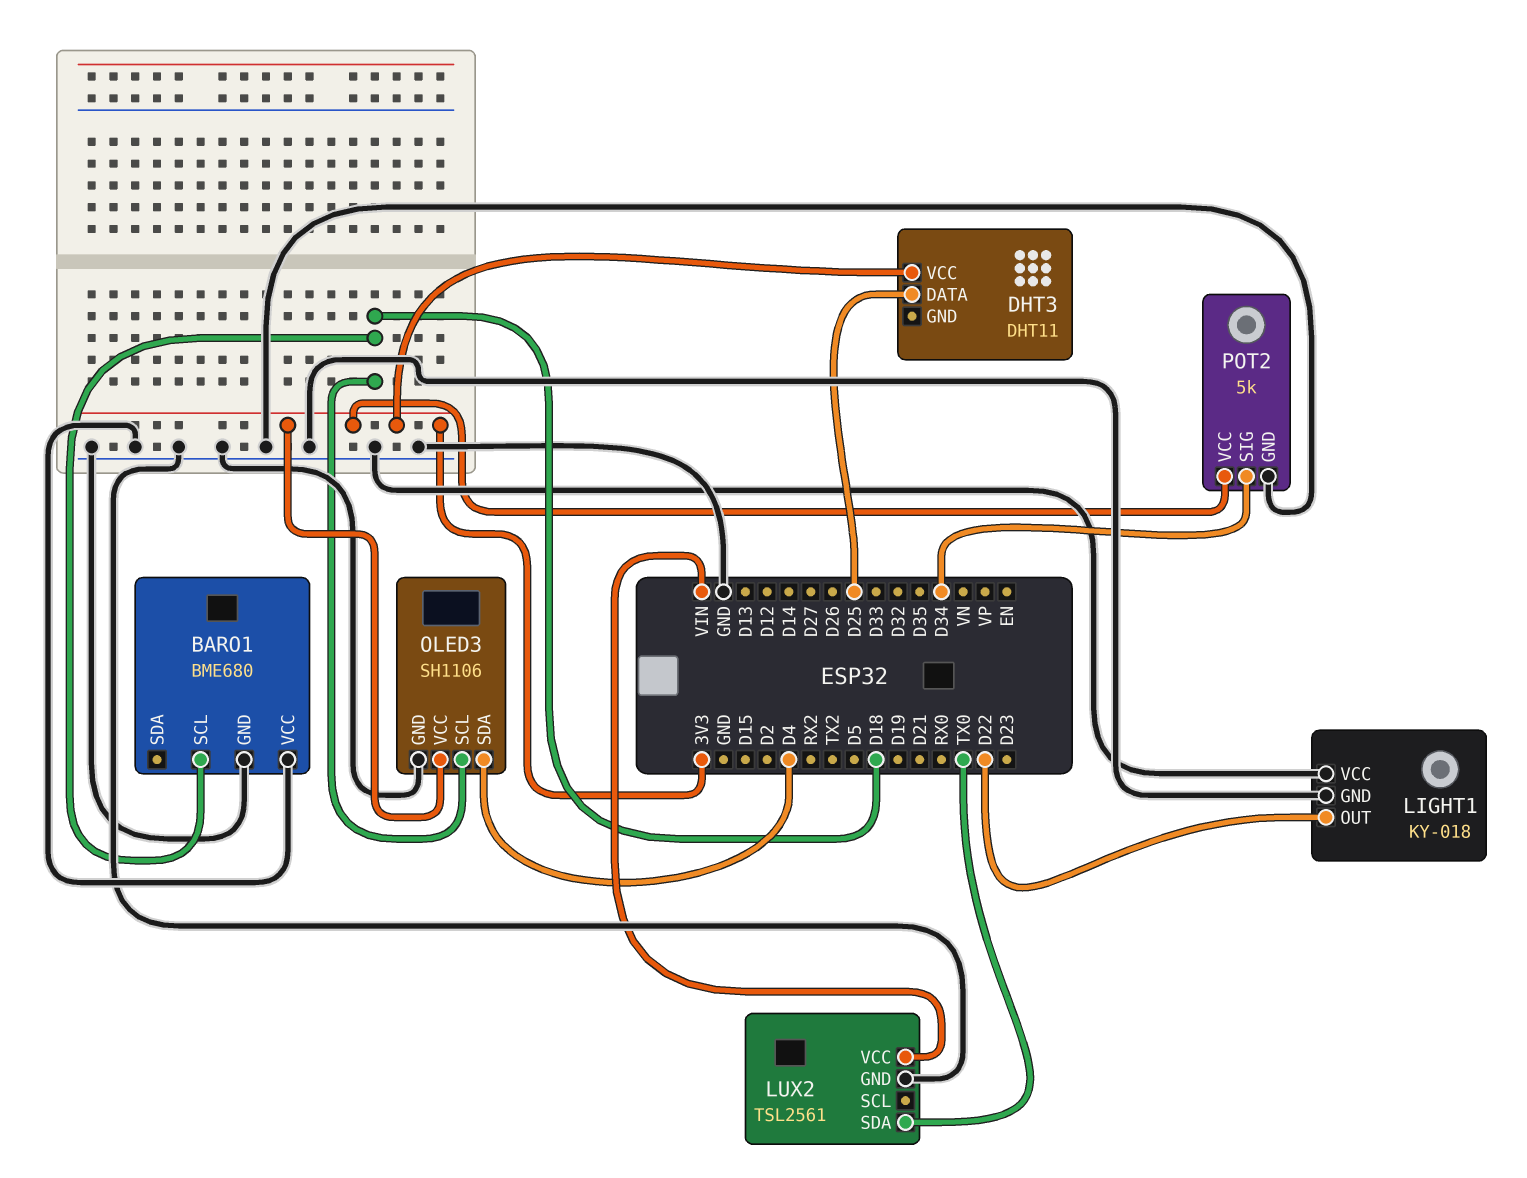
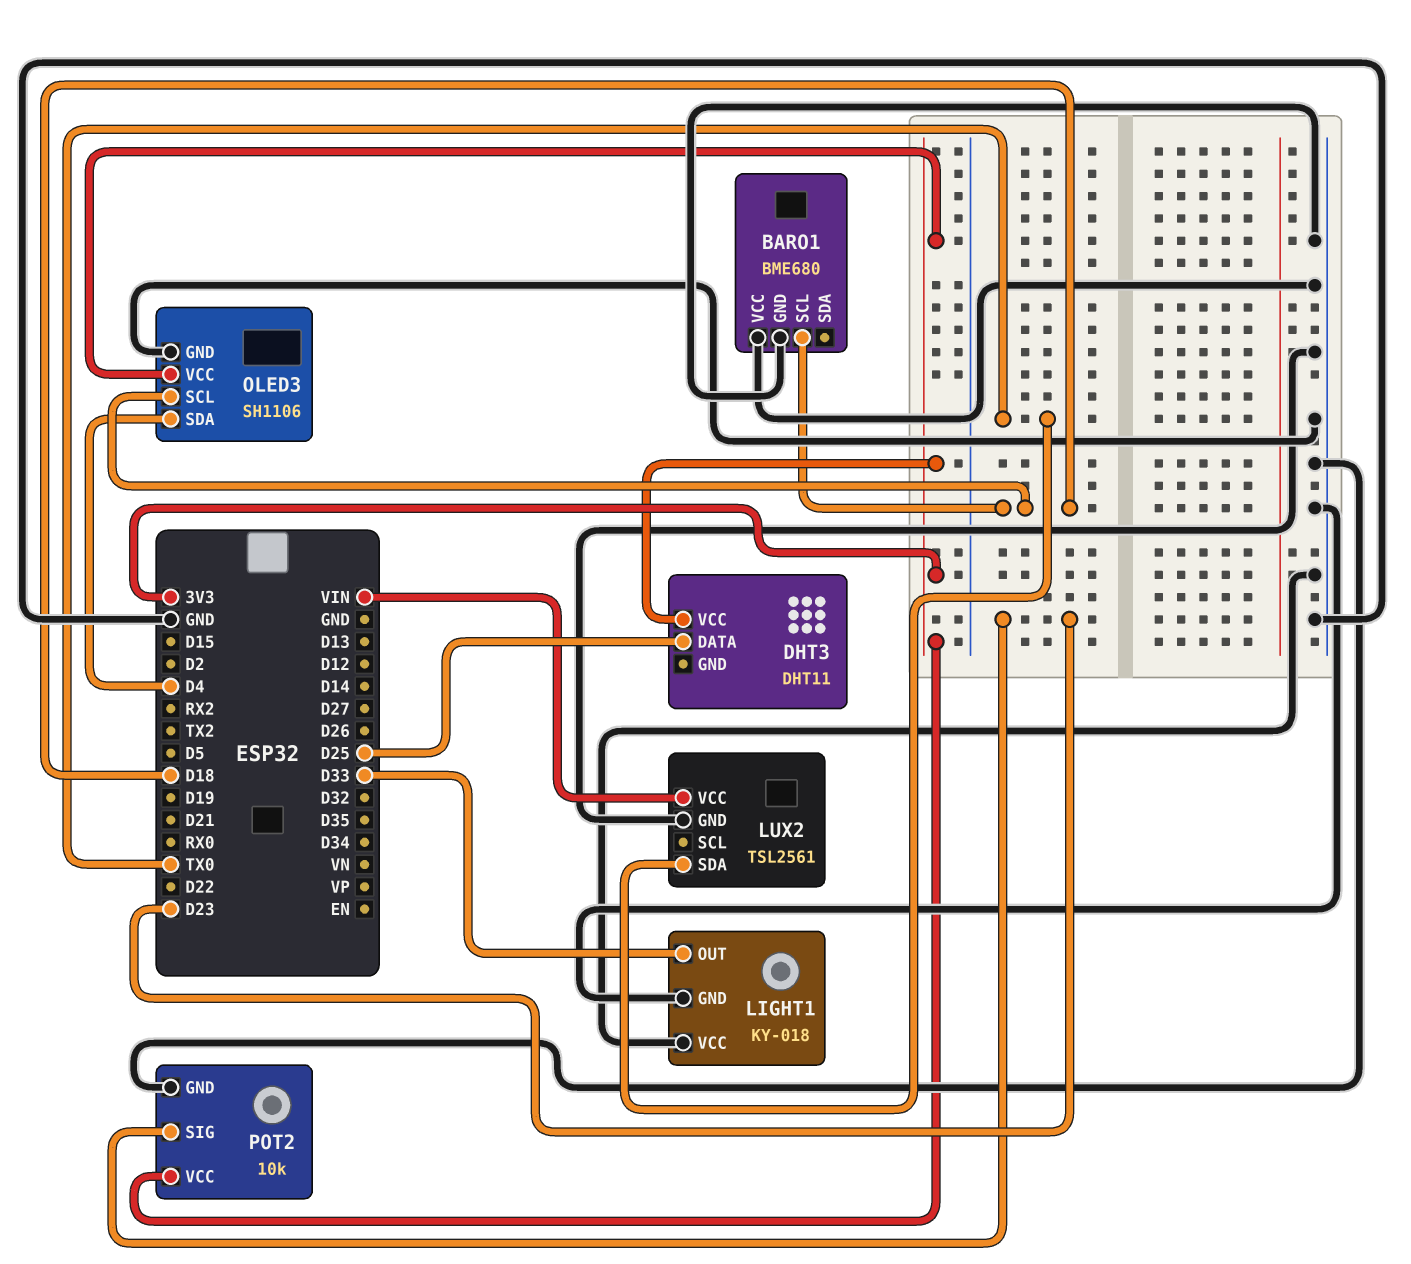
LIGHT1 pin OUT: D22 -> D33
POT2: 5k -> 10k
POT2 pin SIG: D34 -> D23

